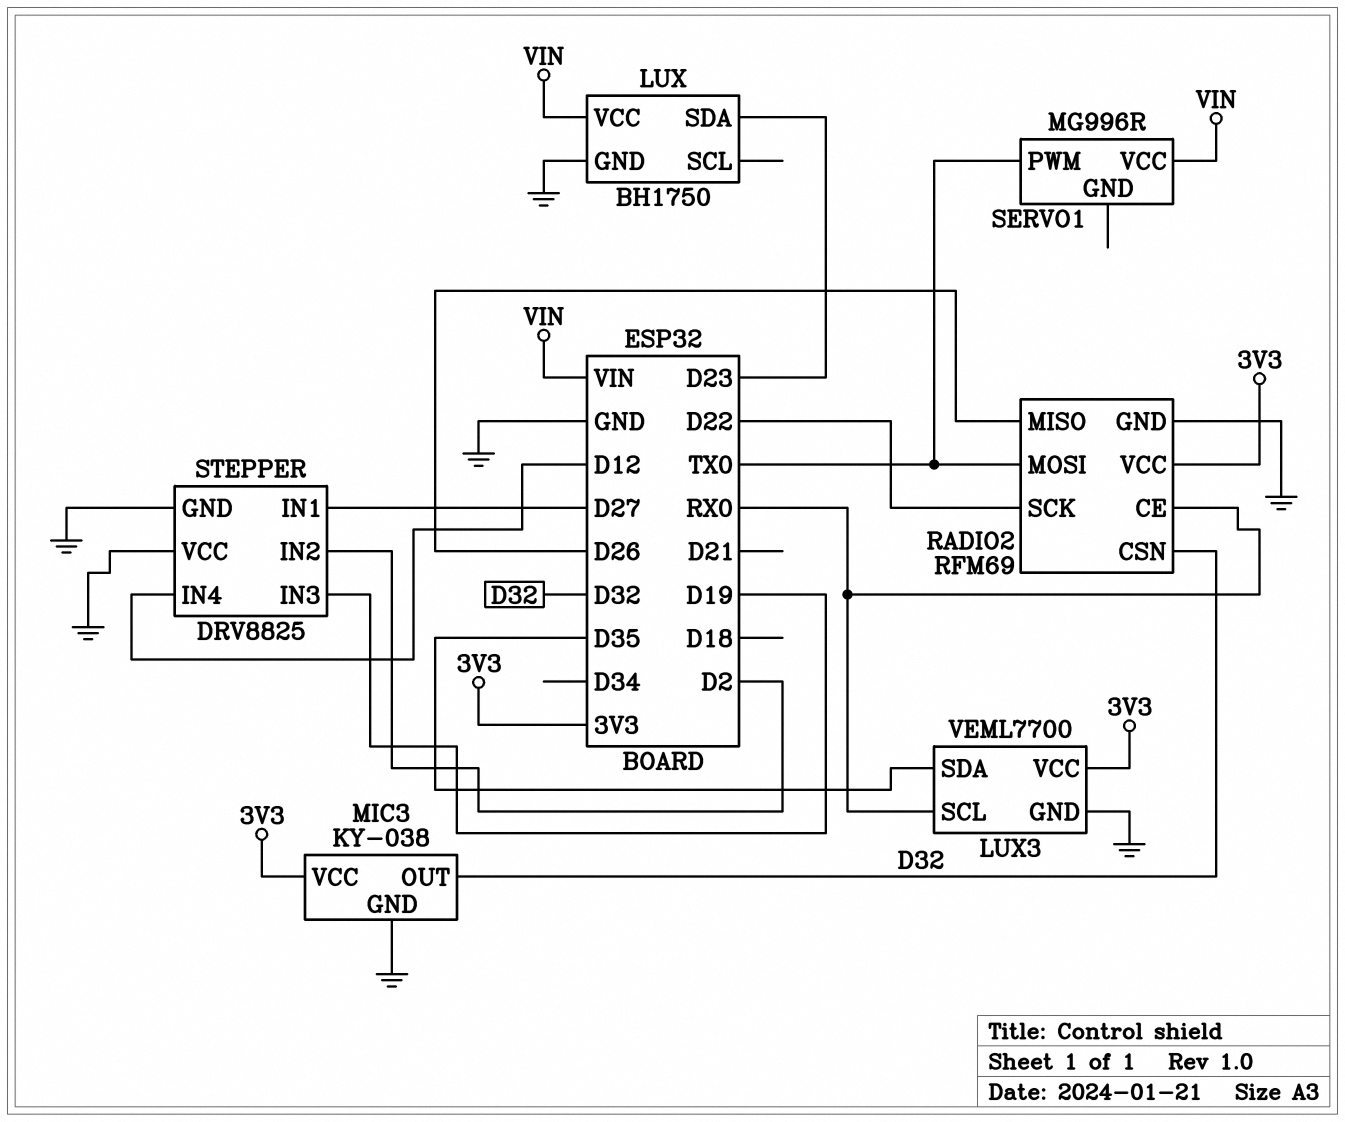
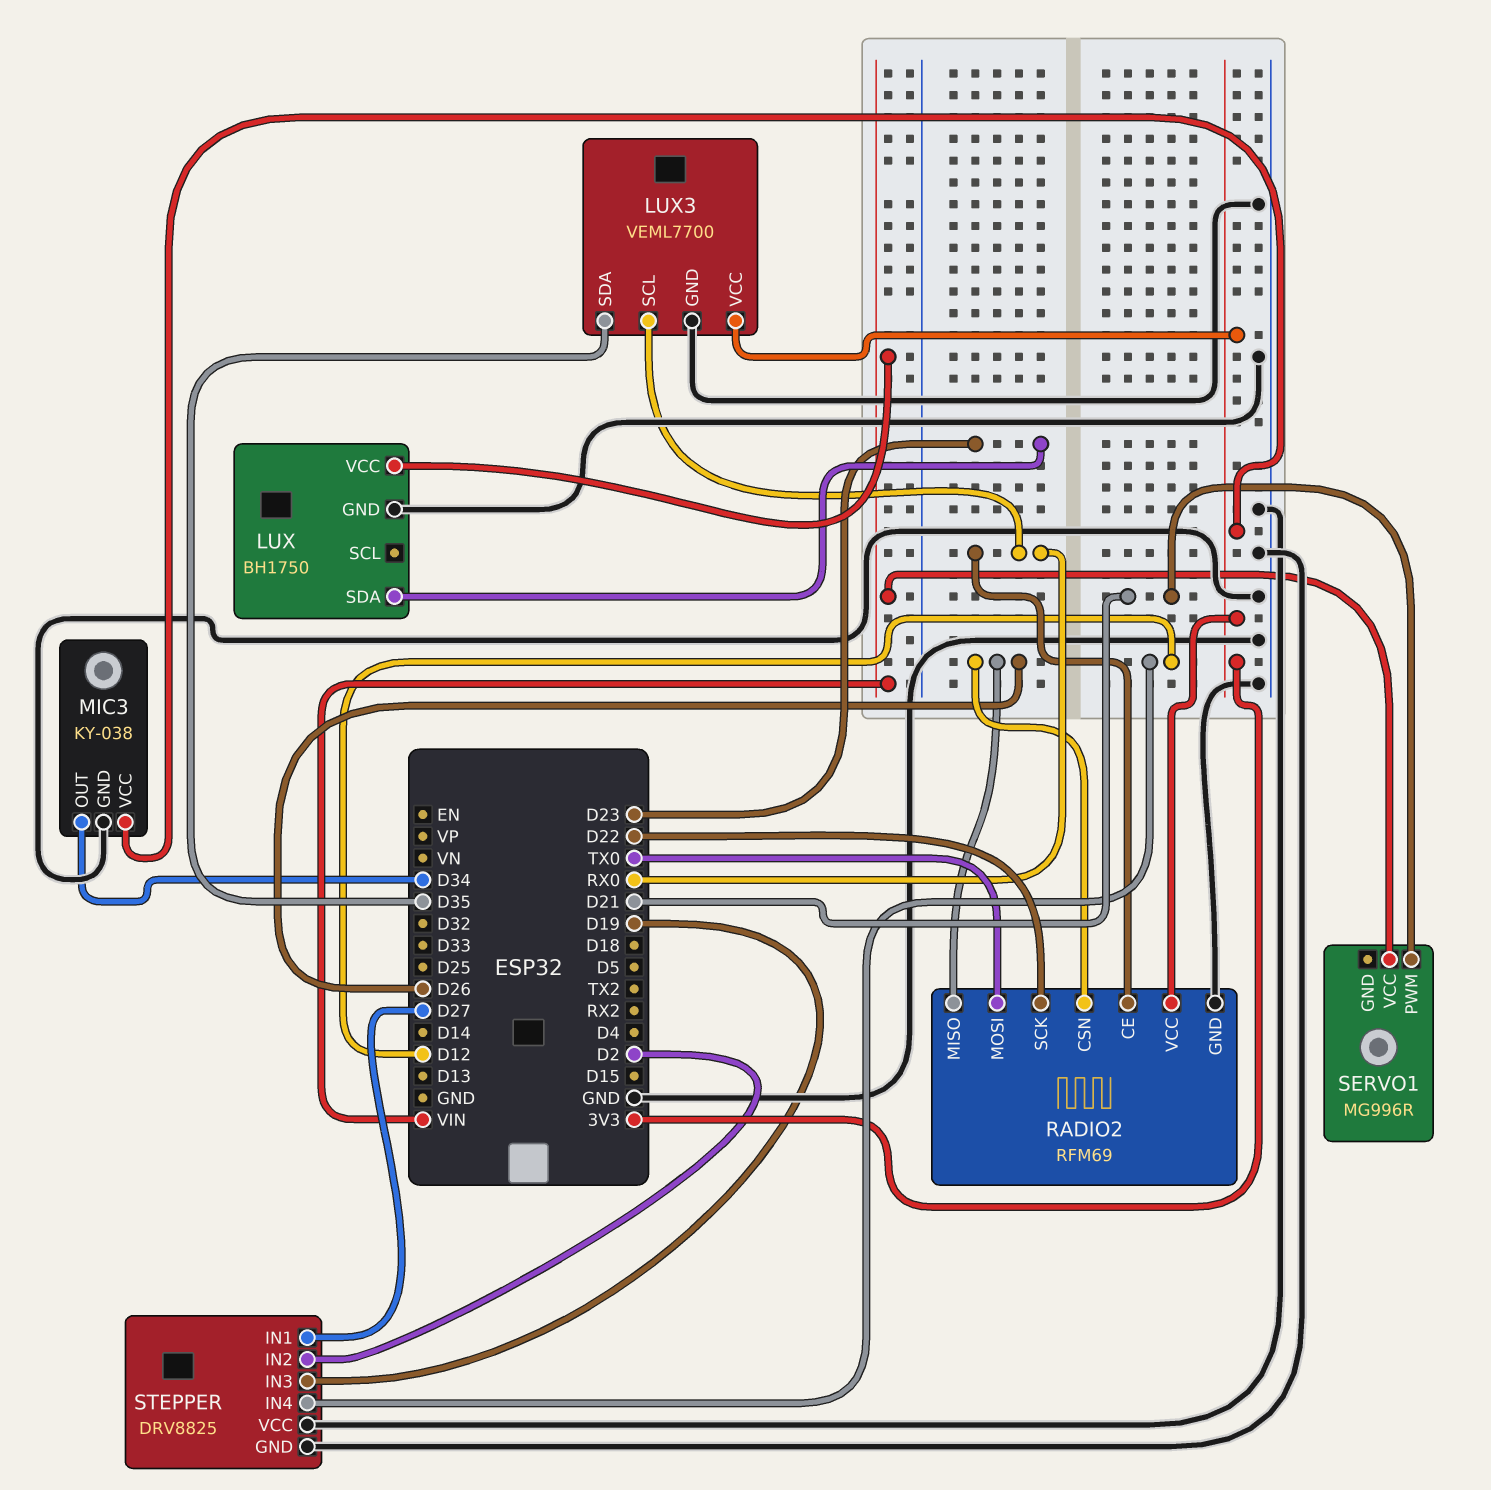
MIC3 pin OUT: D32 -> D34
RADIO2 pin CSN: D32 -> D26
SERVO1 pin PWM: TX0 -> D21

